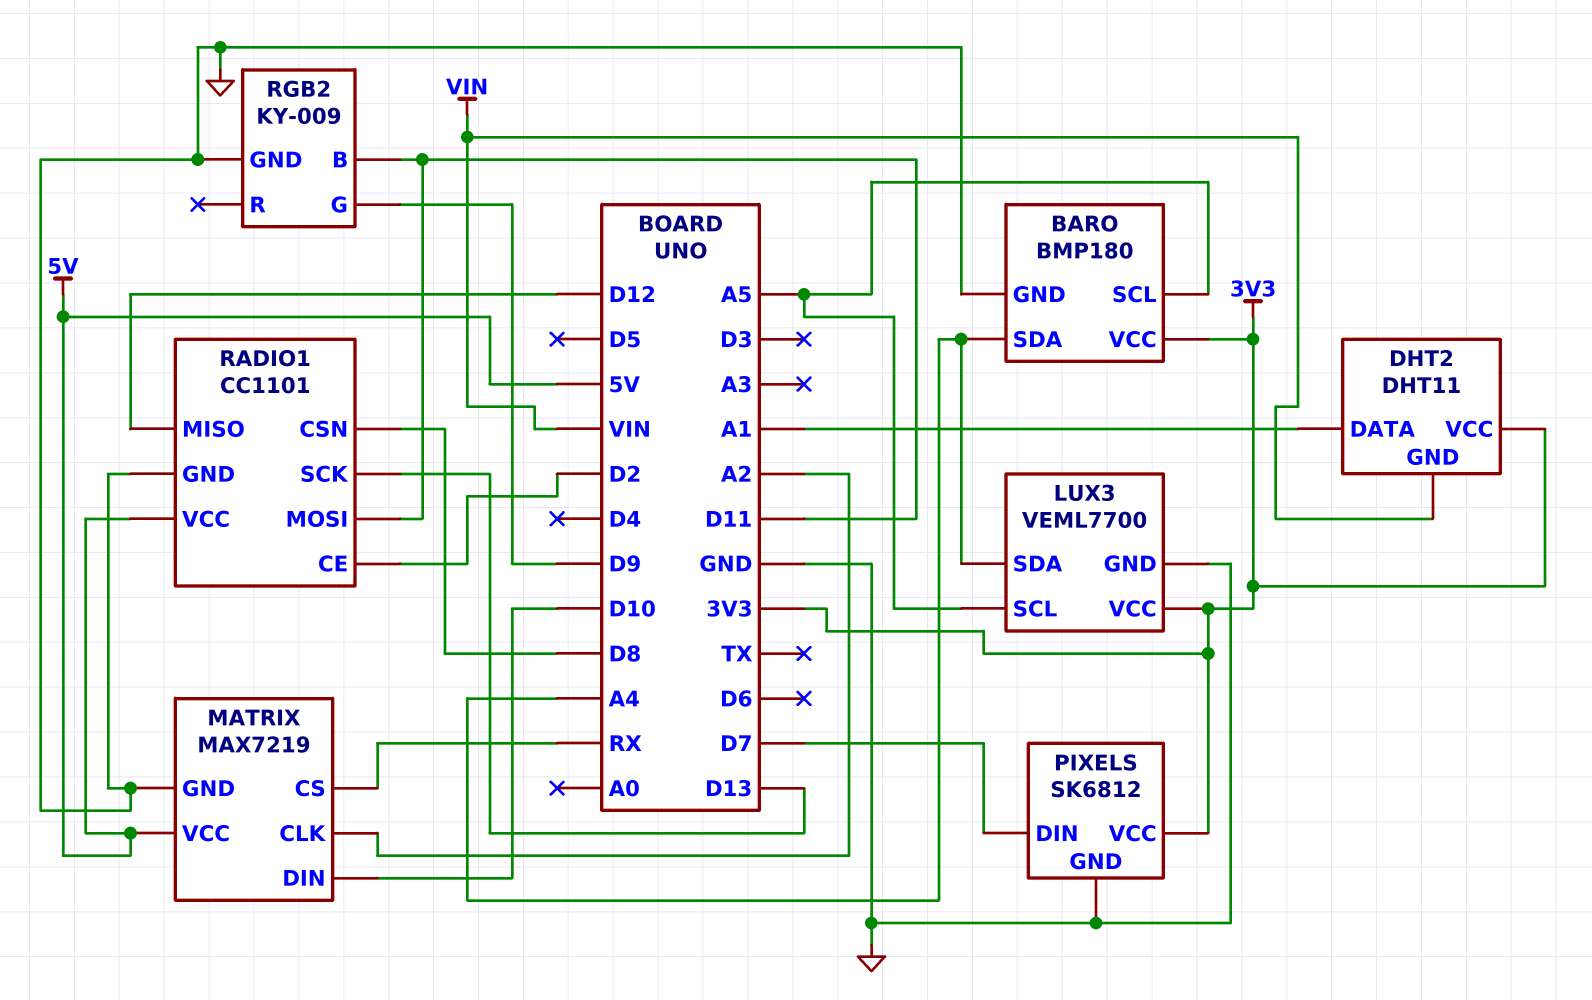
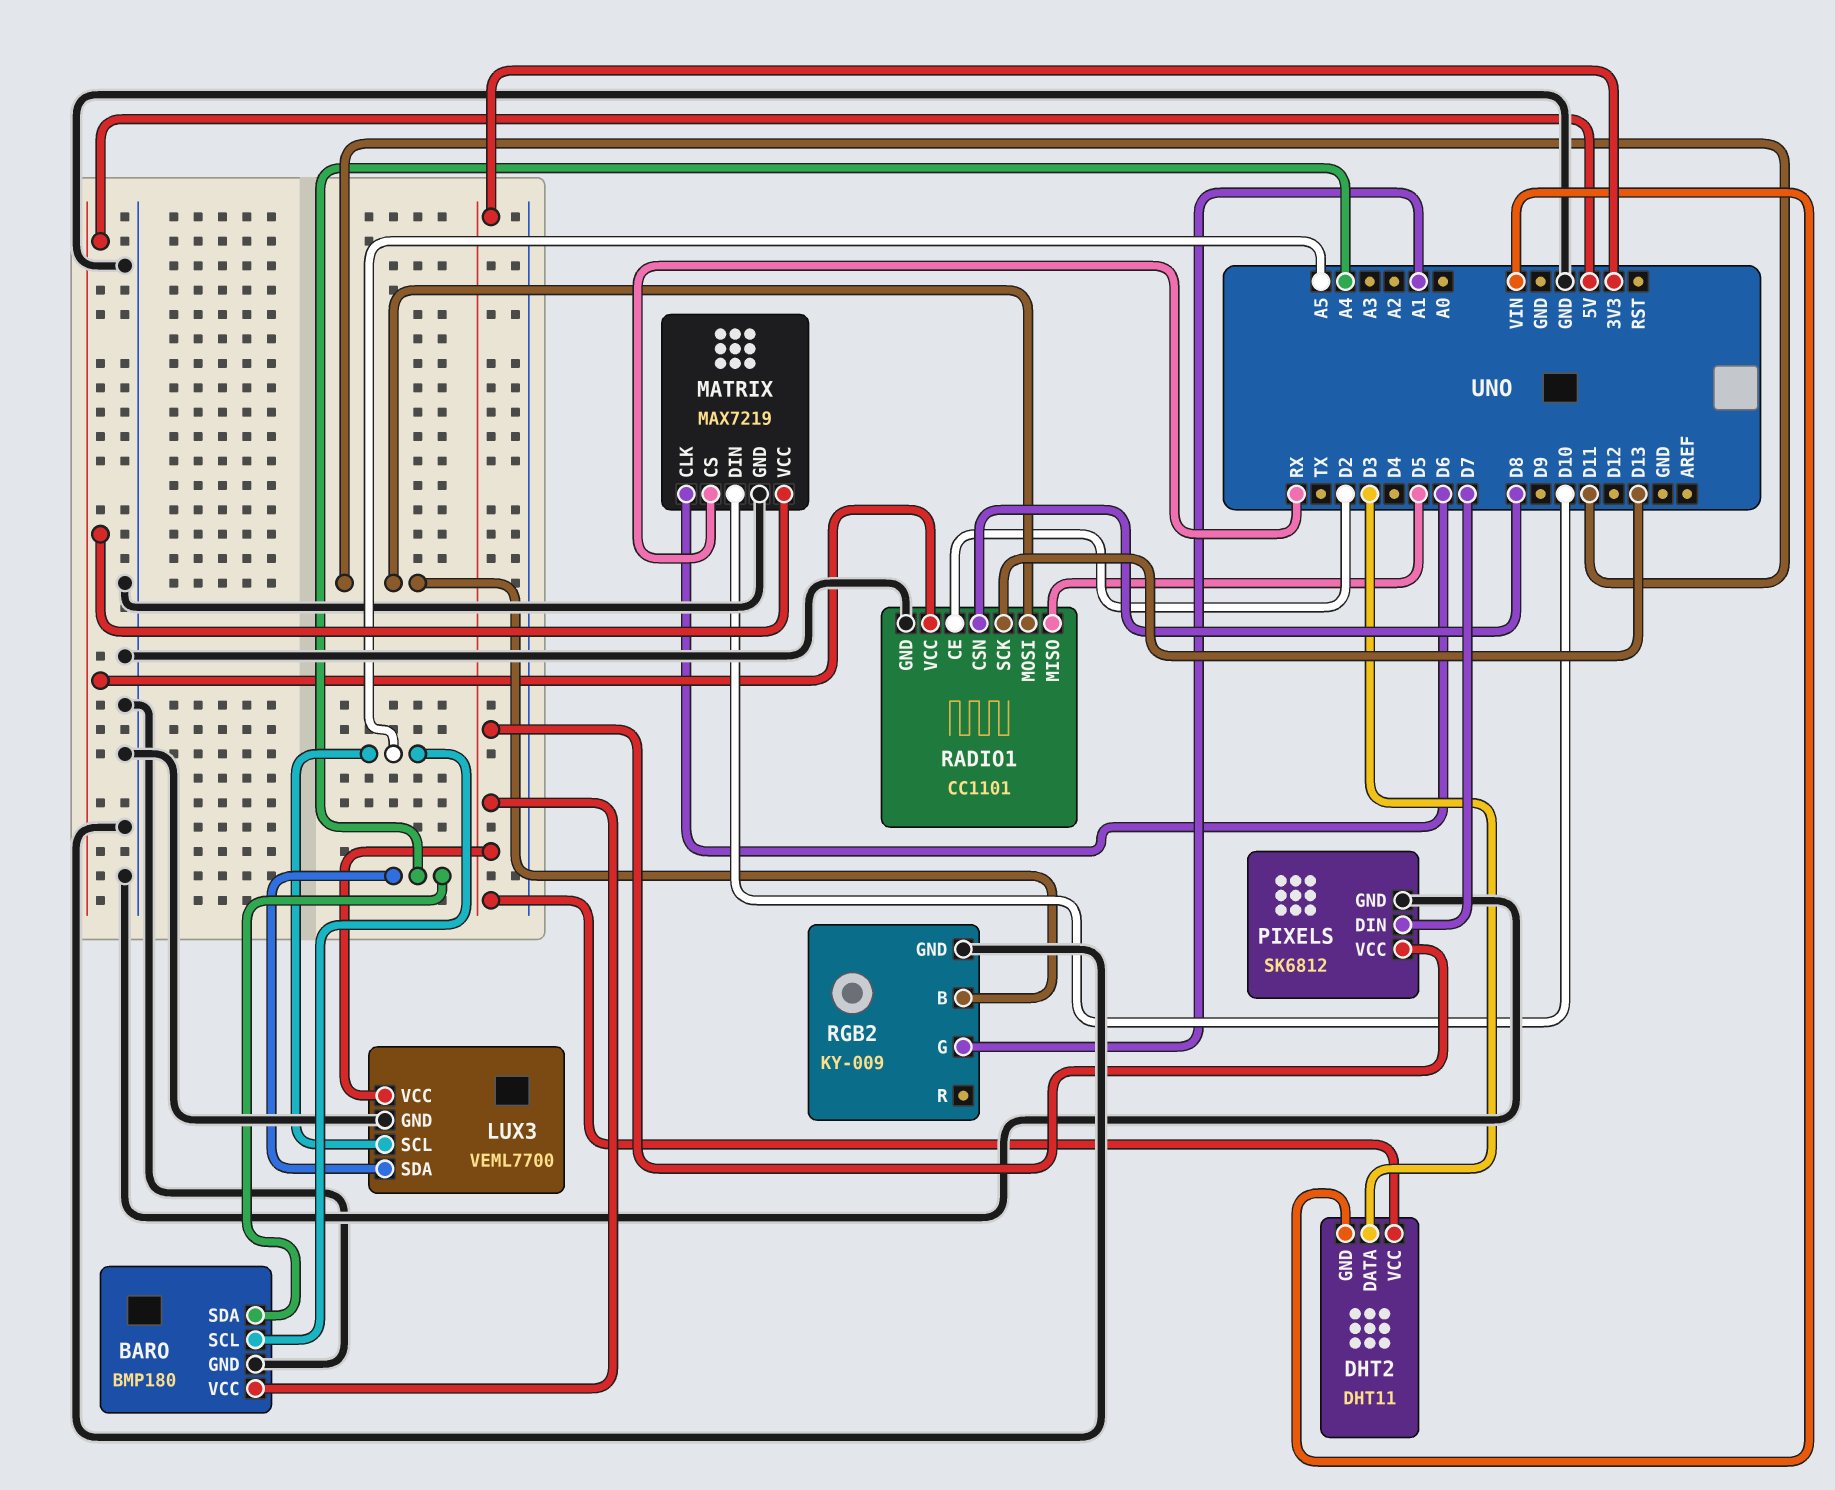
DHT2 pin DATA: A1 -> D3
MATRIX pin CLK: A2 -> D6
RADIO1 pin MISO: D12 -> D5
RGB2 pin G: D9 -> A1

